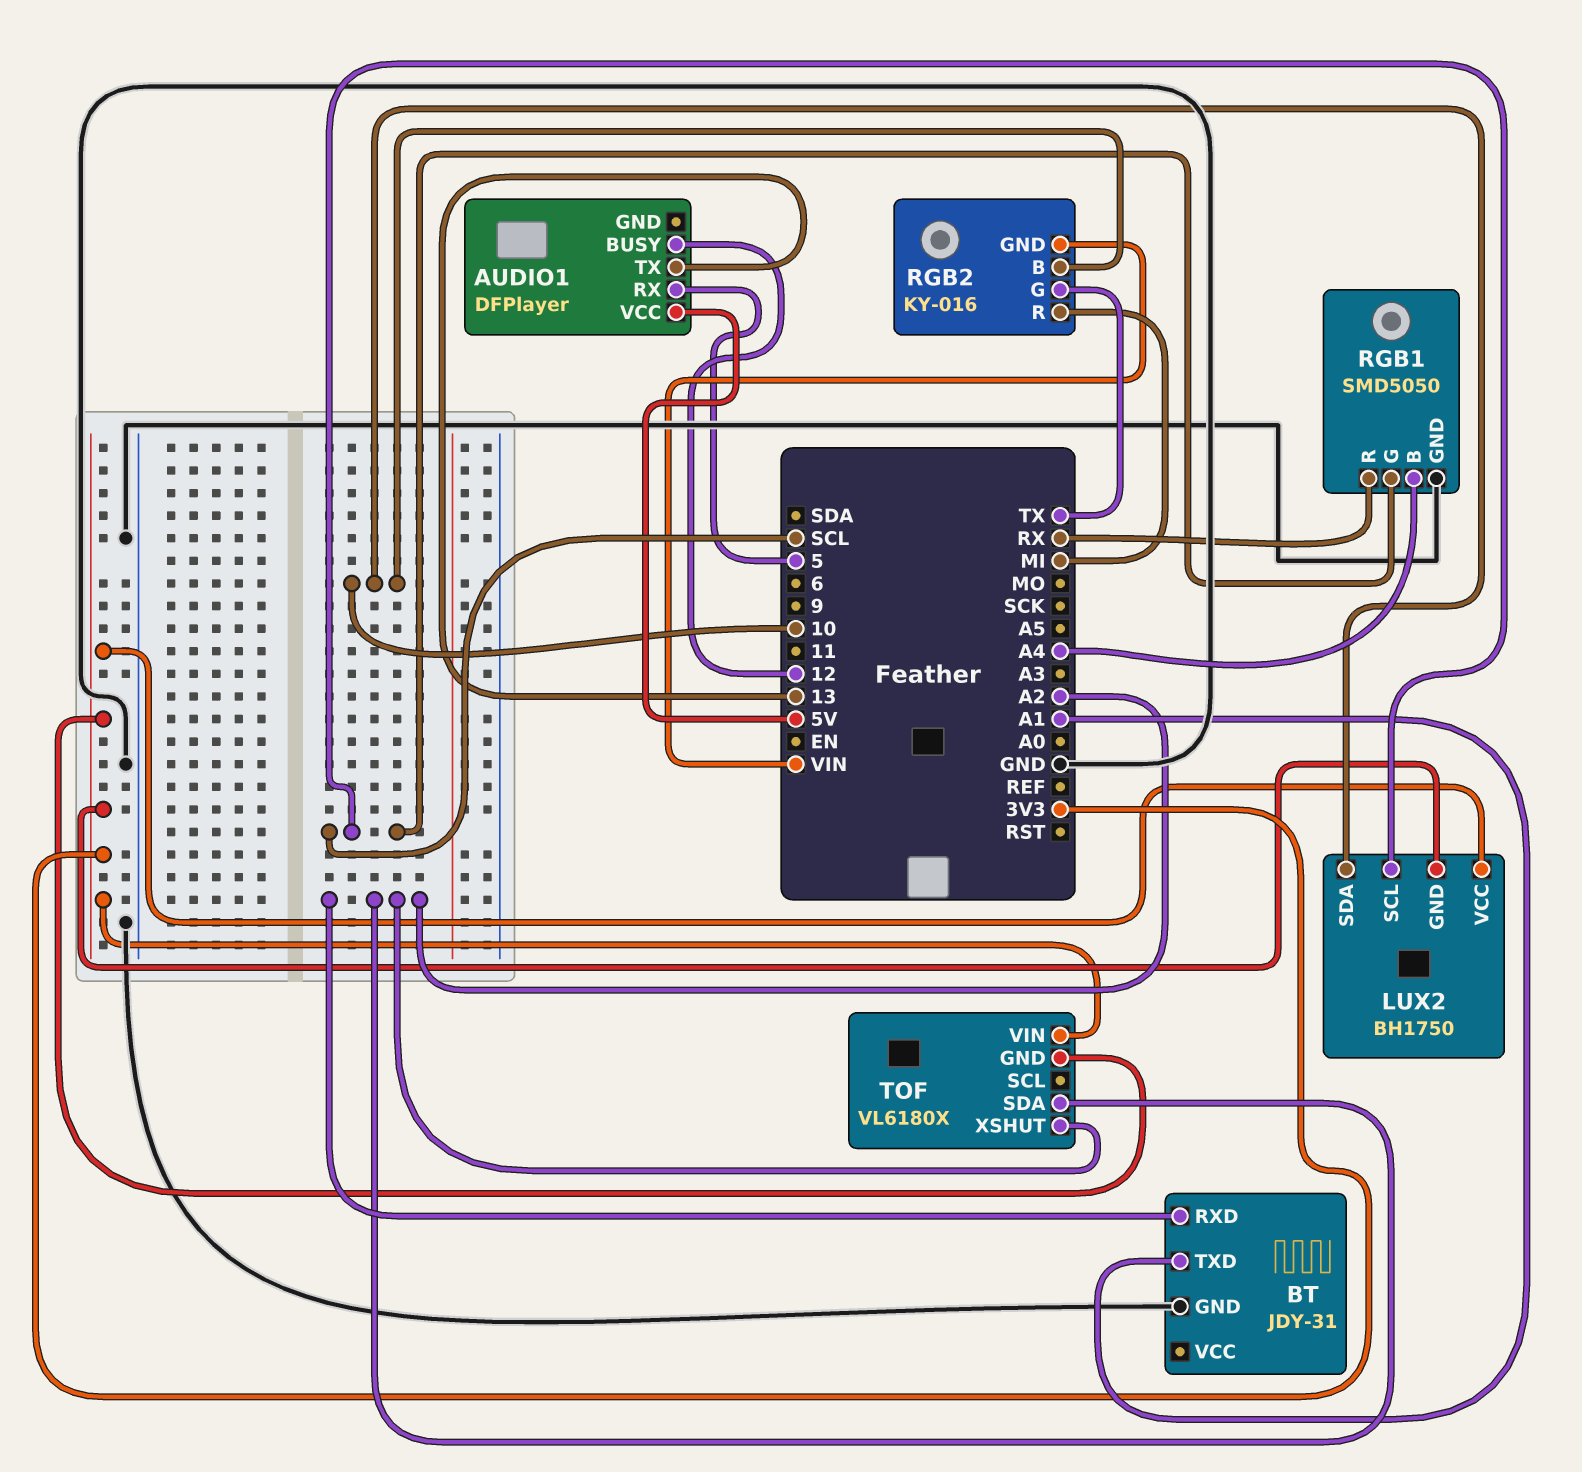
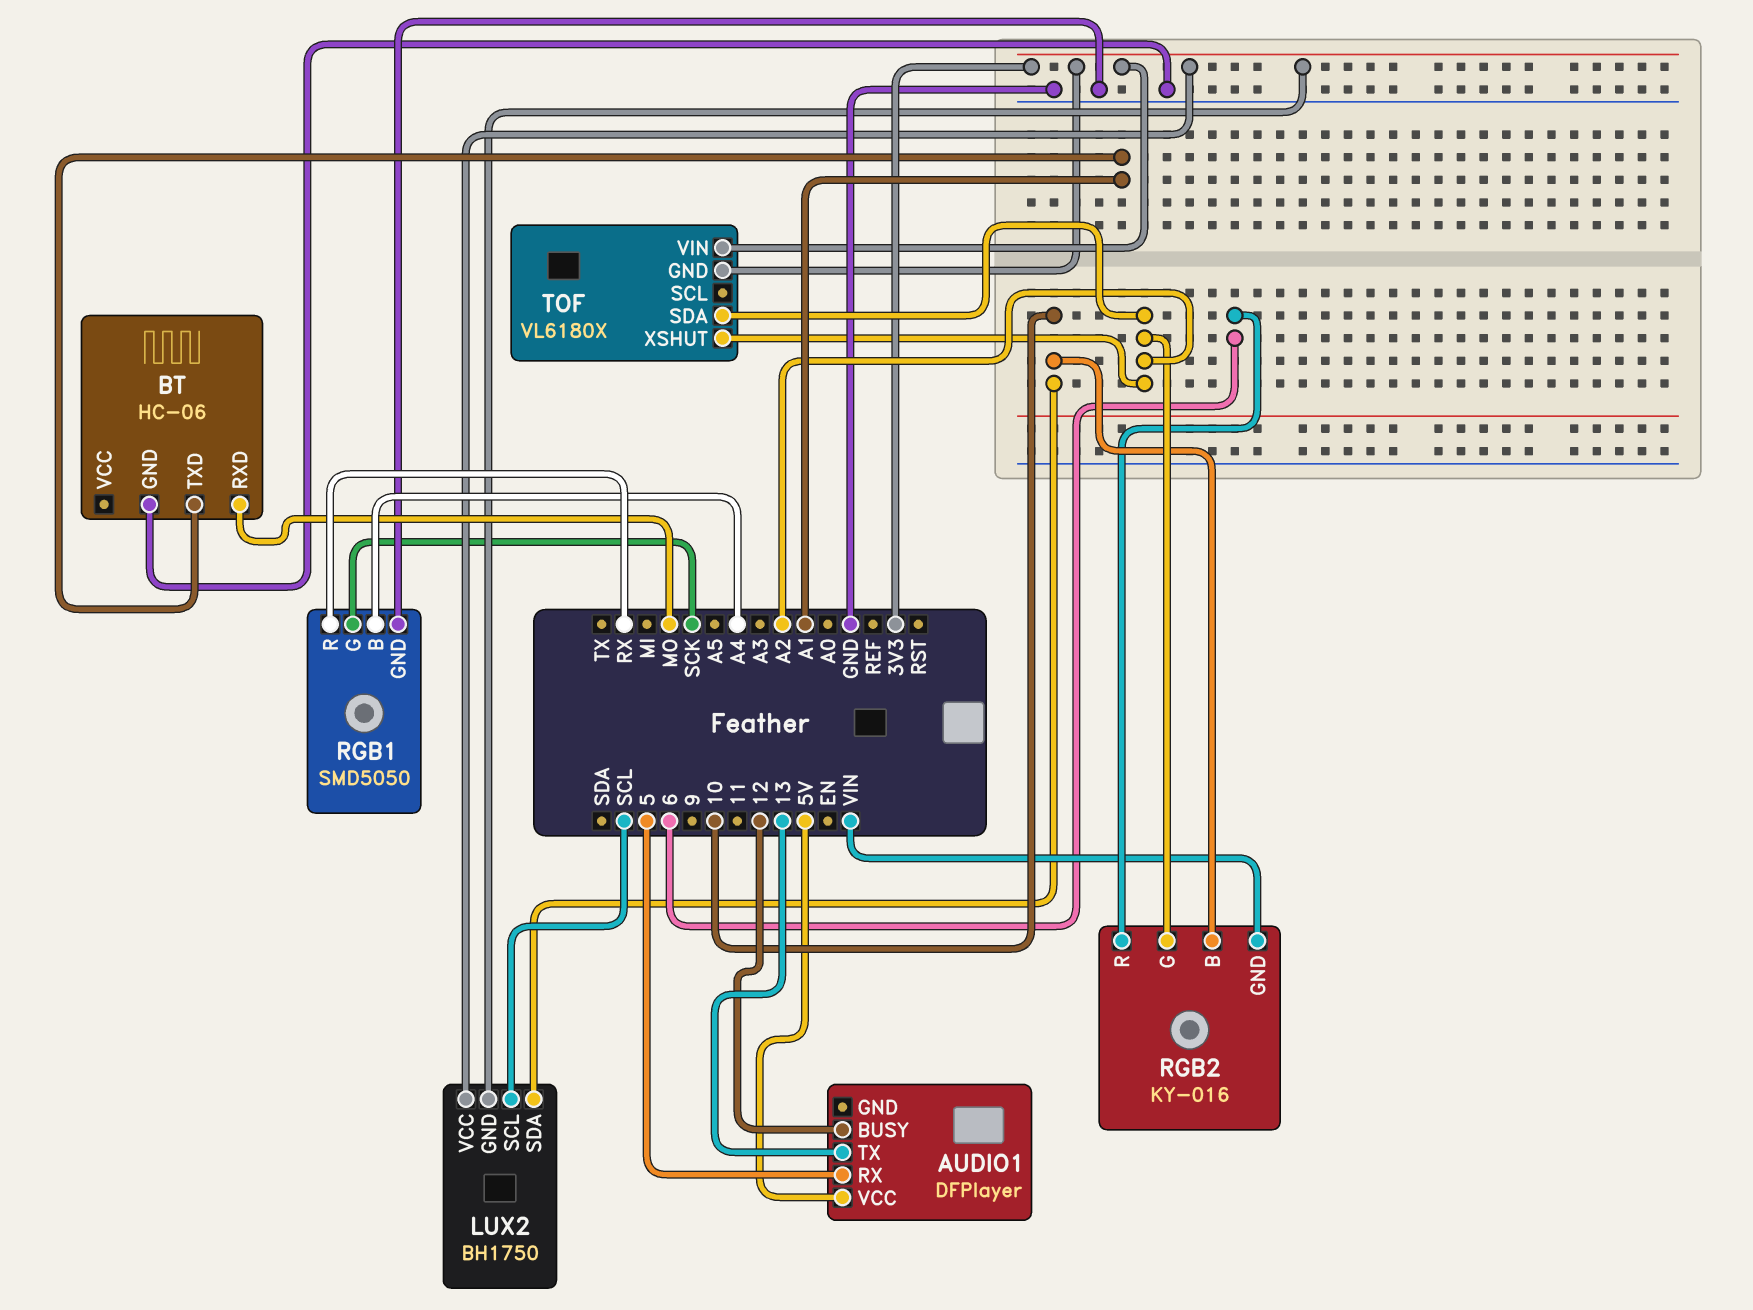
BT: JDY-31 -> HC-06
BT pin RXD: A2 -> MO
RGB1 pin G: SCL -> SCK
RGB2 pin G: TX -> A2
RGB2 pin R: MI -> 6

